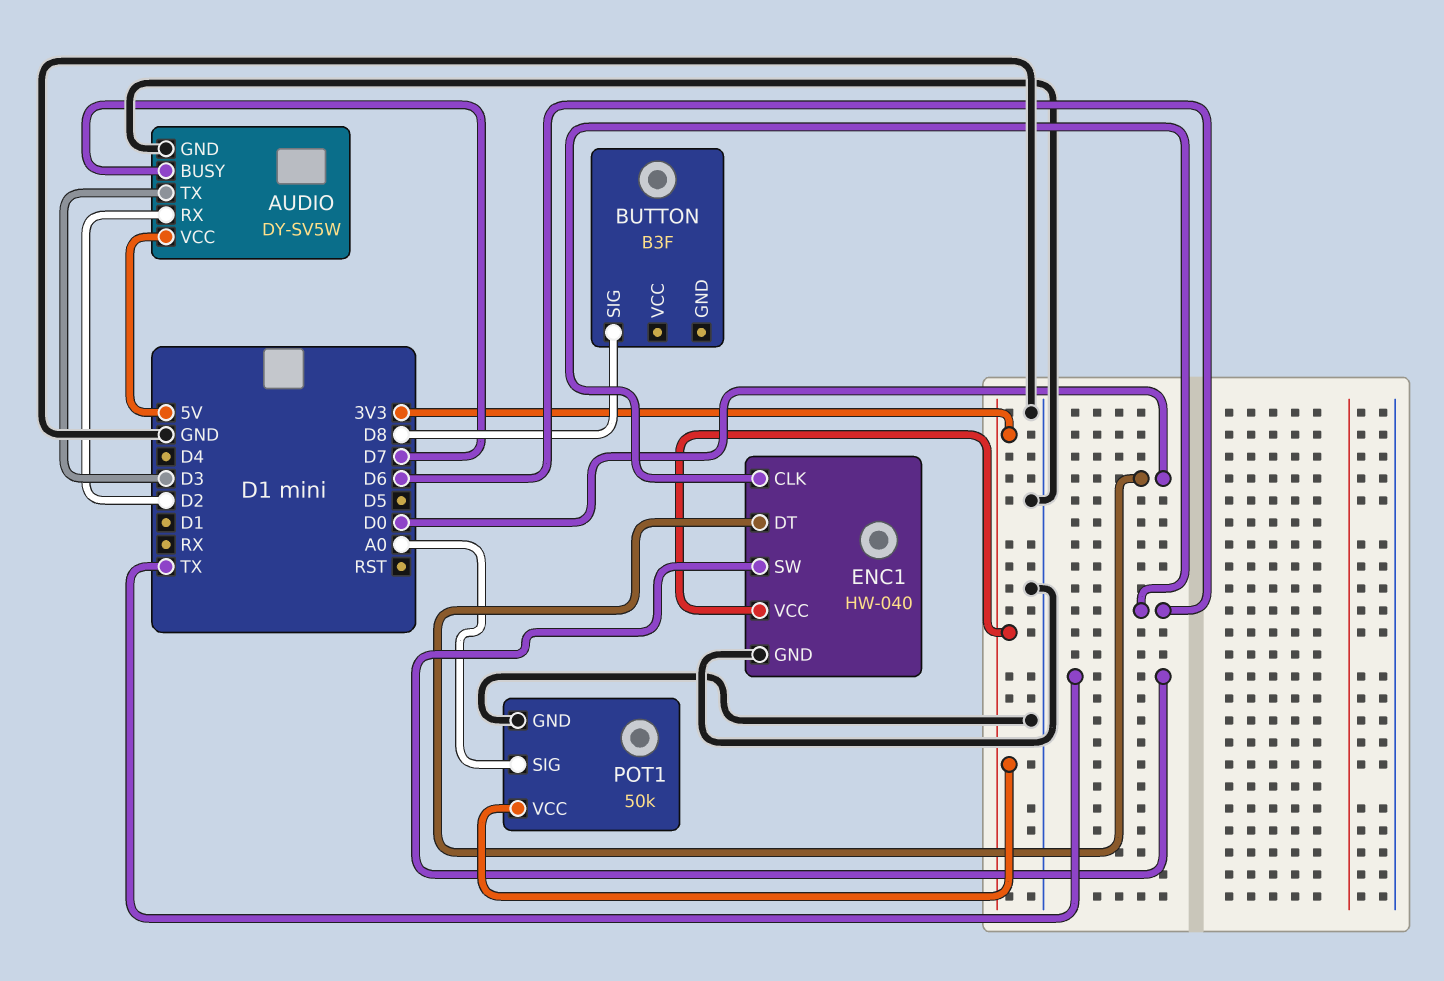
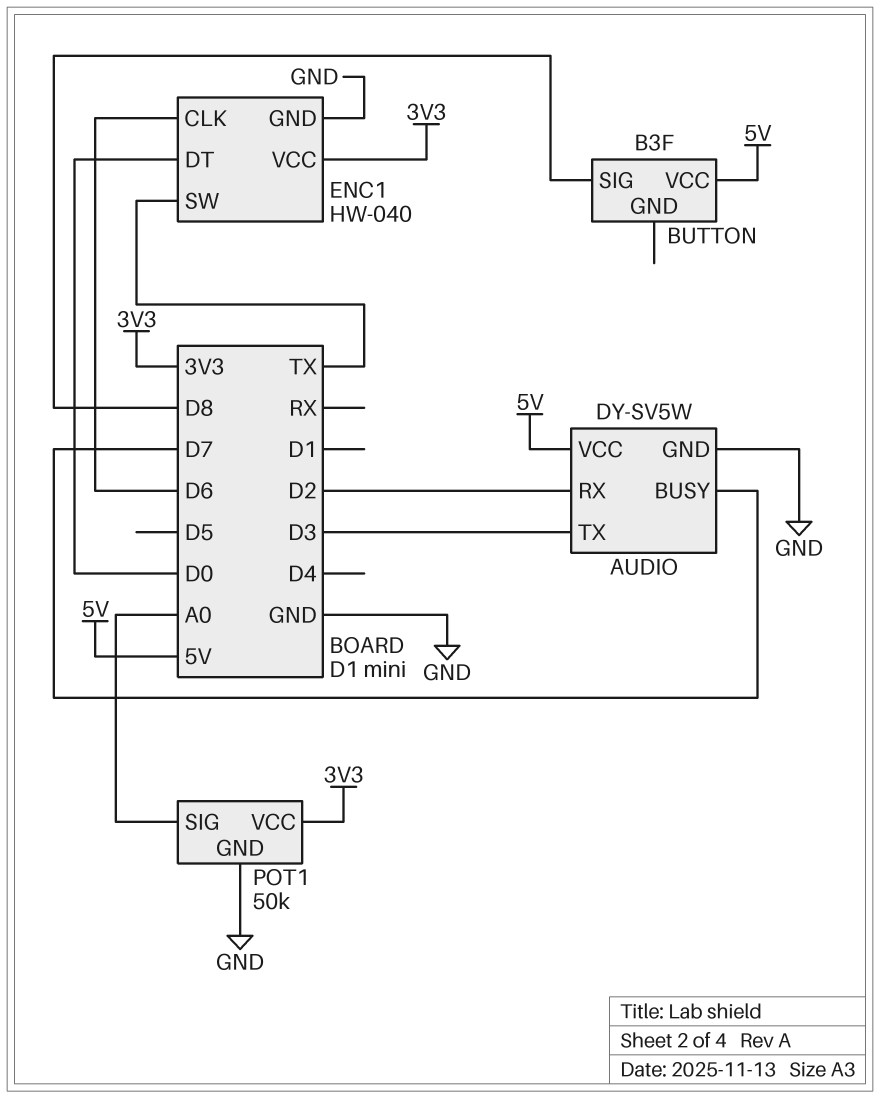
BUTTON pin VCC: none -> 5V

